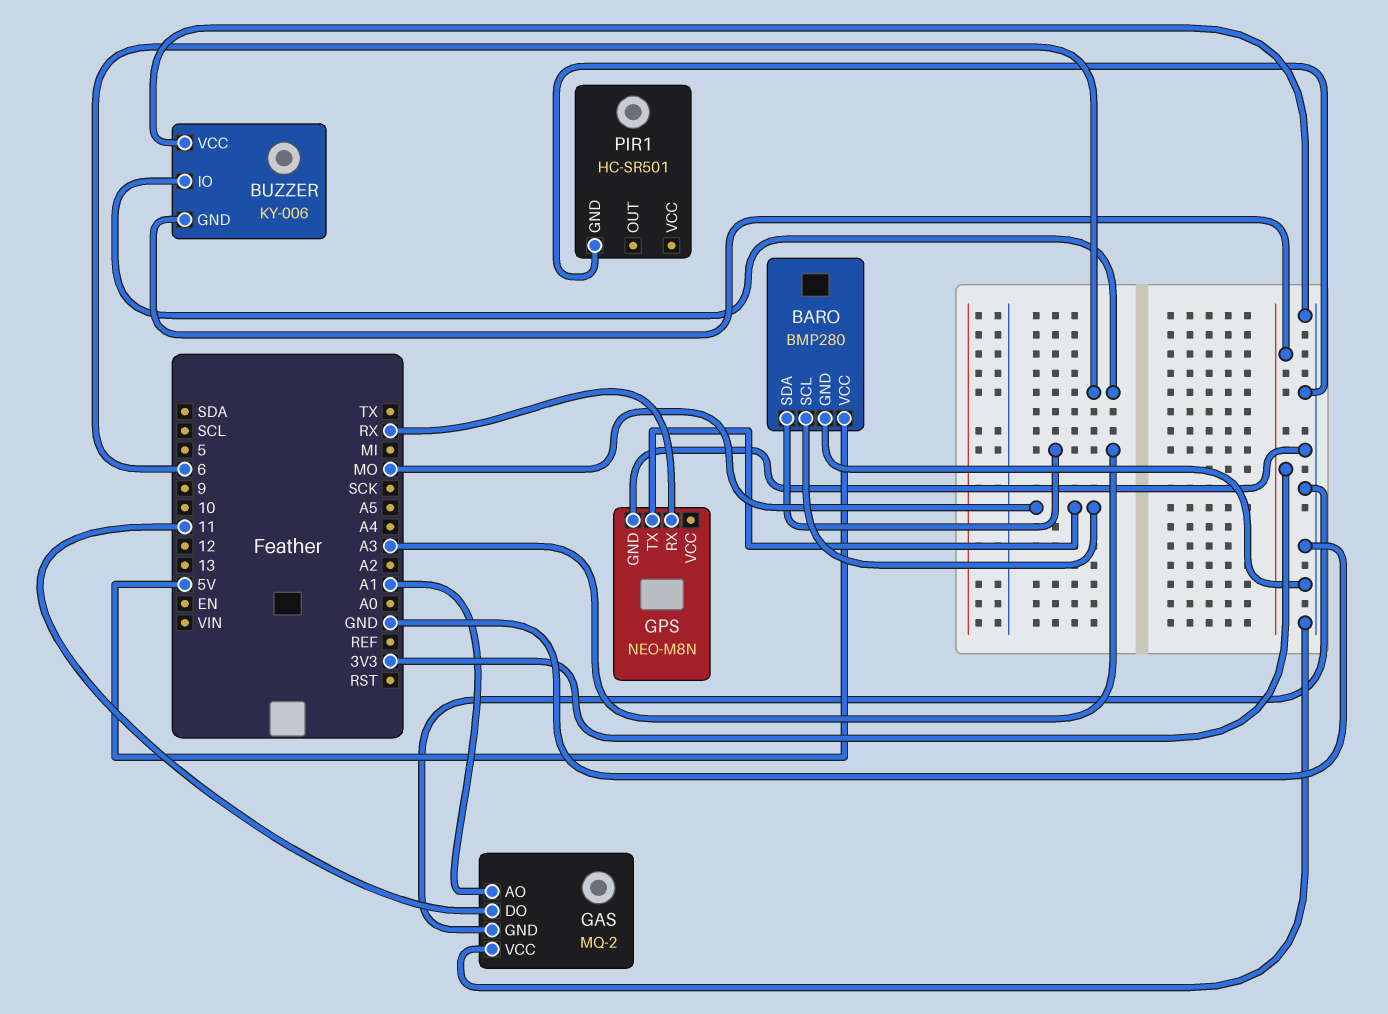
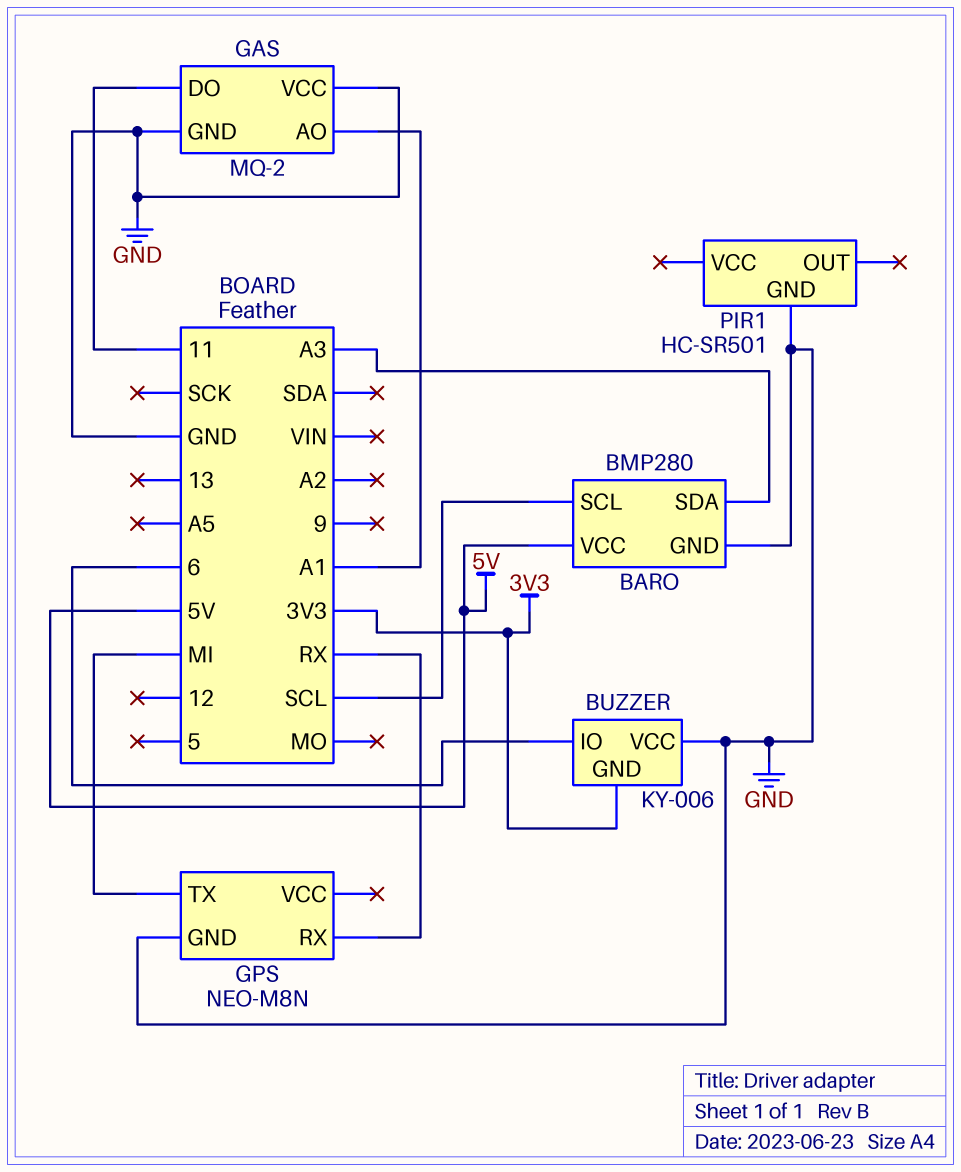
BARO pin SCL: MO -> SCL
GPS pin TX: MO -> MI

